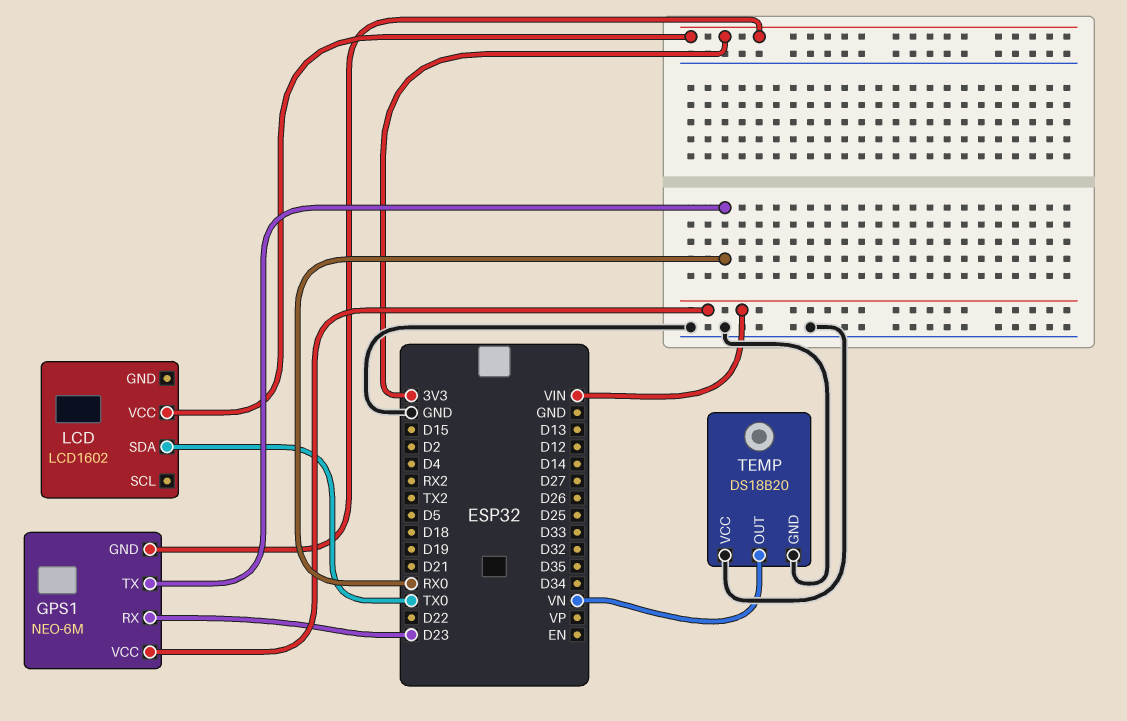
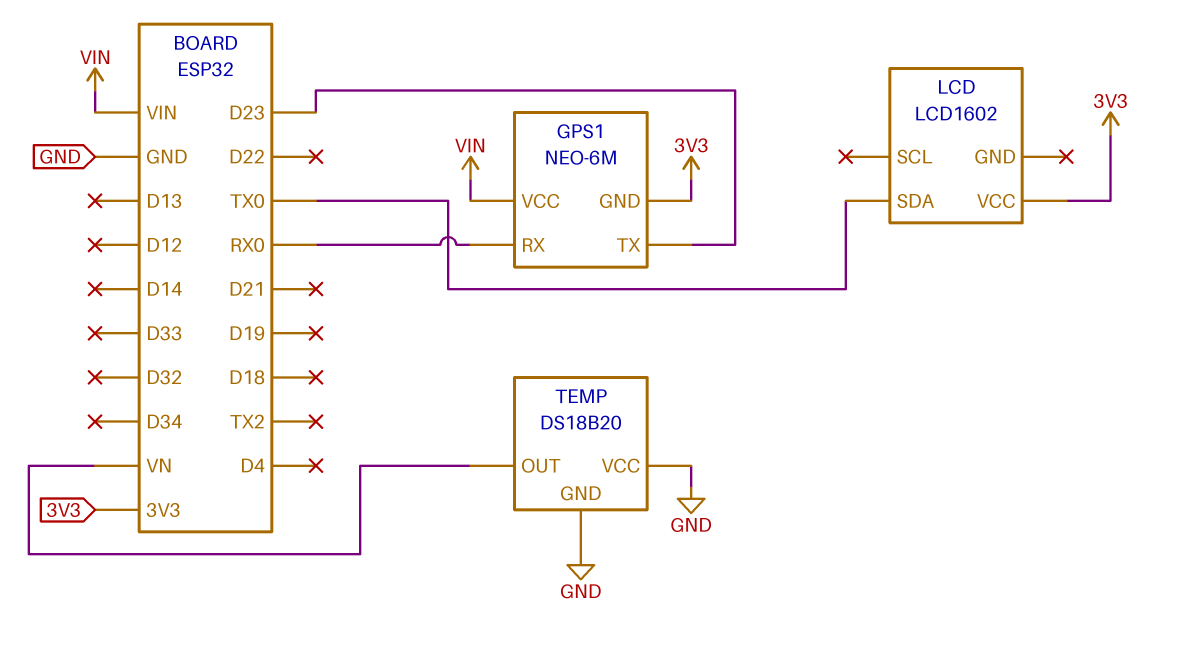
GPS1 pin RX: D23 -> RX0
GPS1 pin TX: RX0 -> D23

